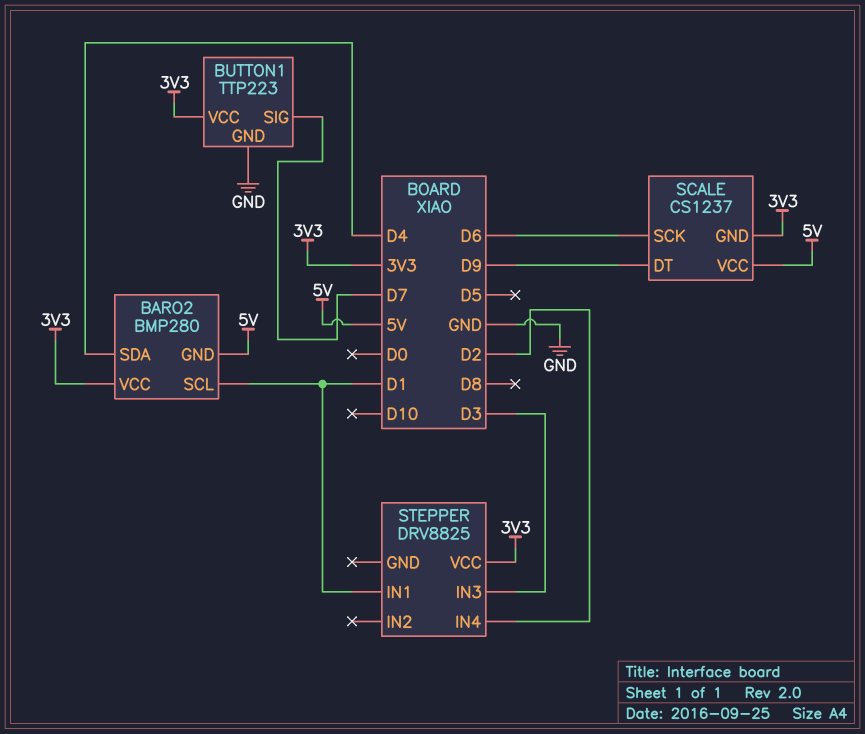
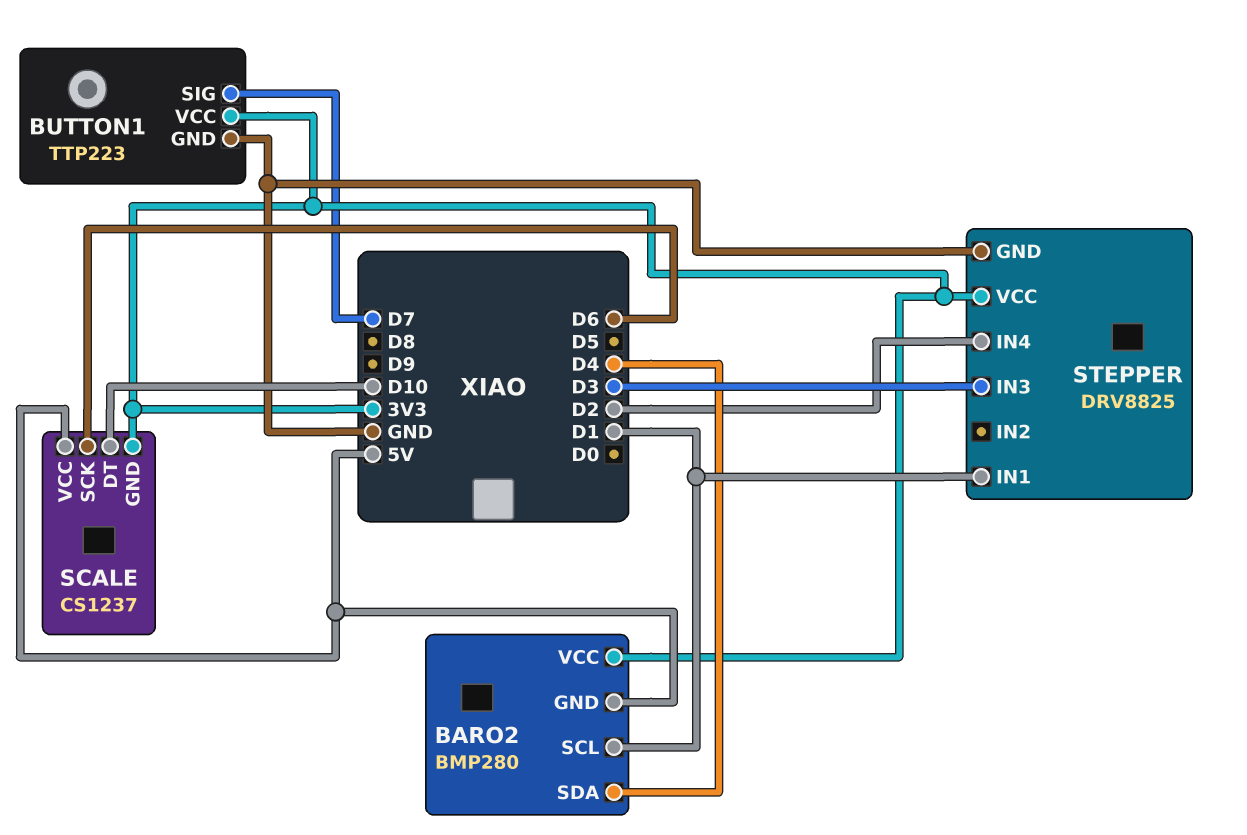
SCALE pin DT: D9 -> D10
STEPPER pin GND: none -> GND

